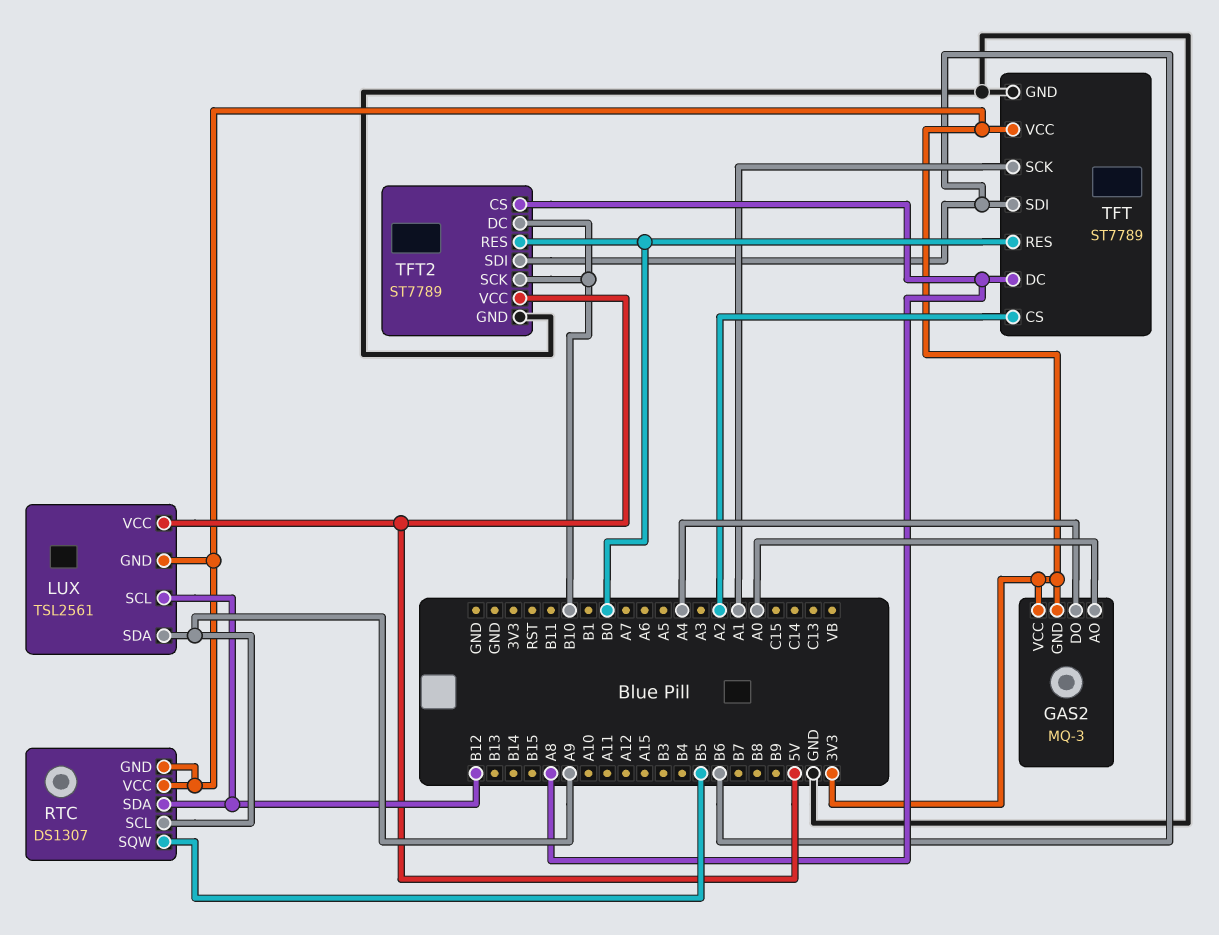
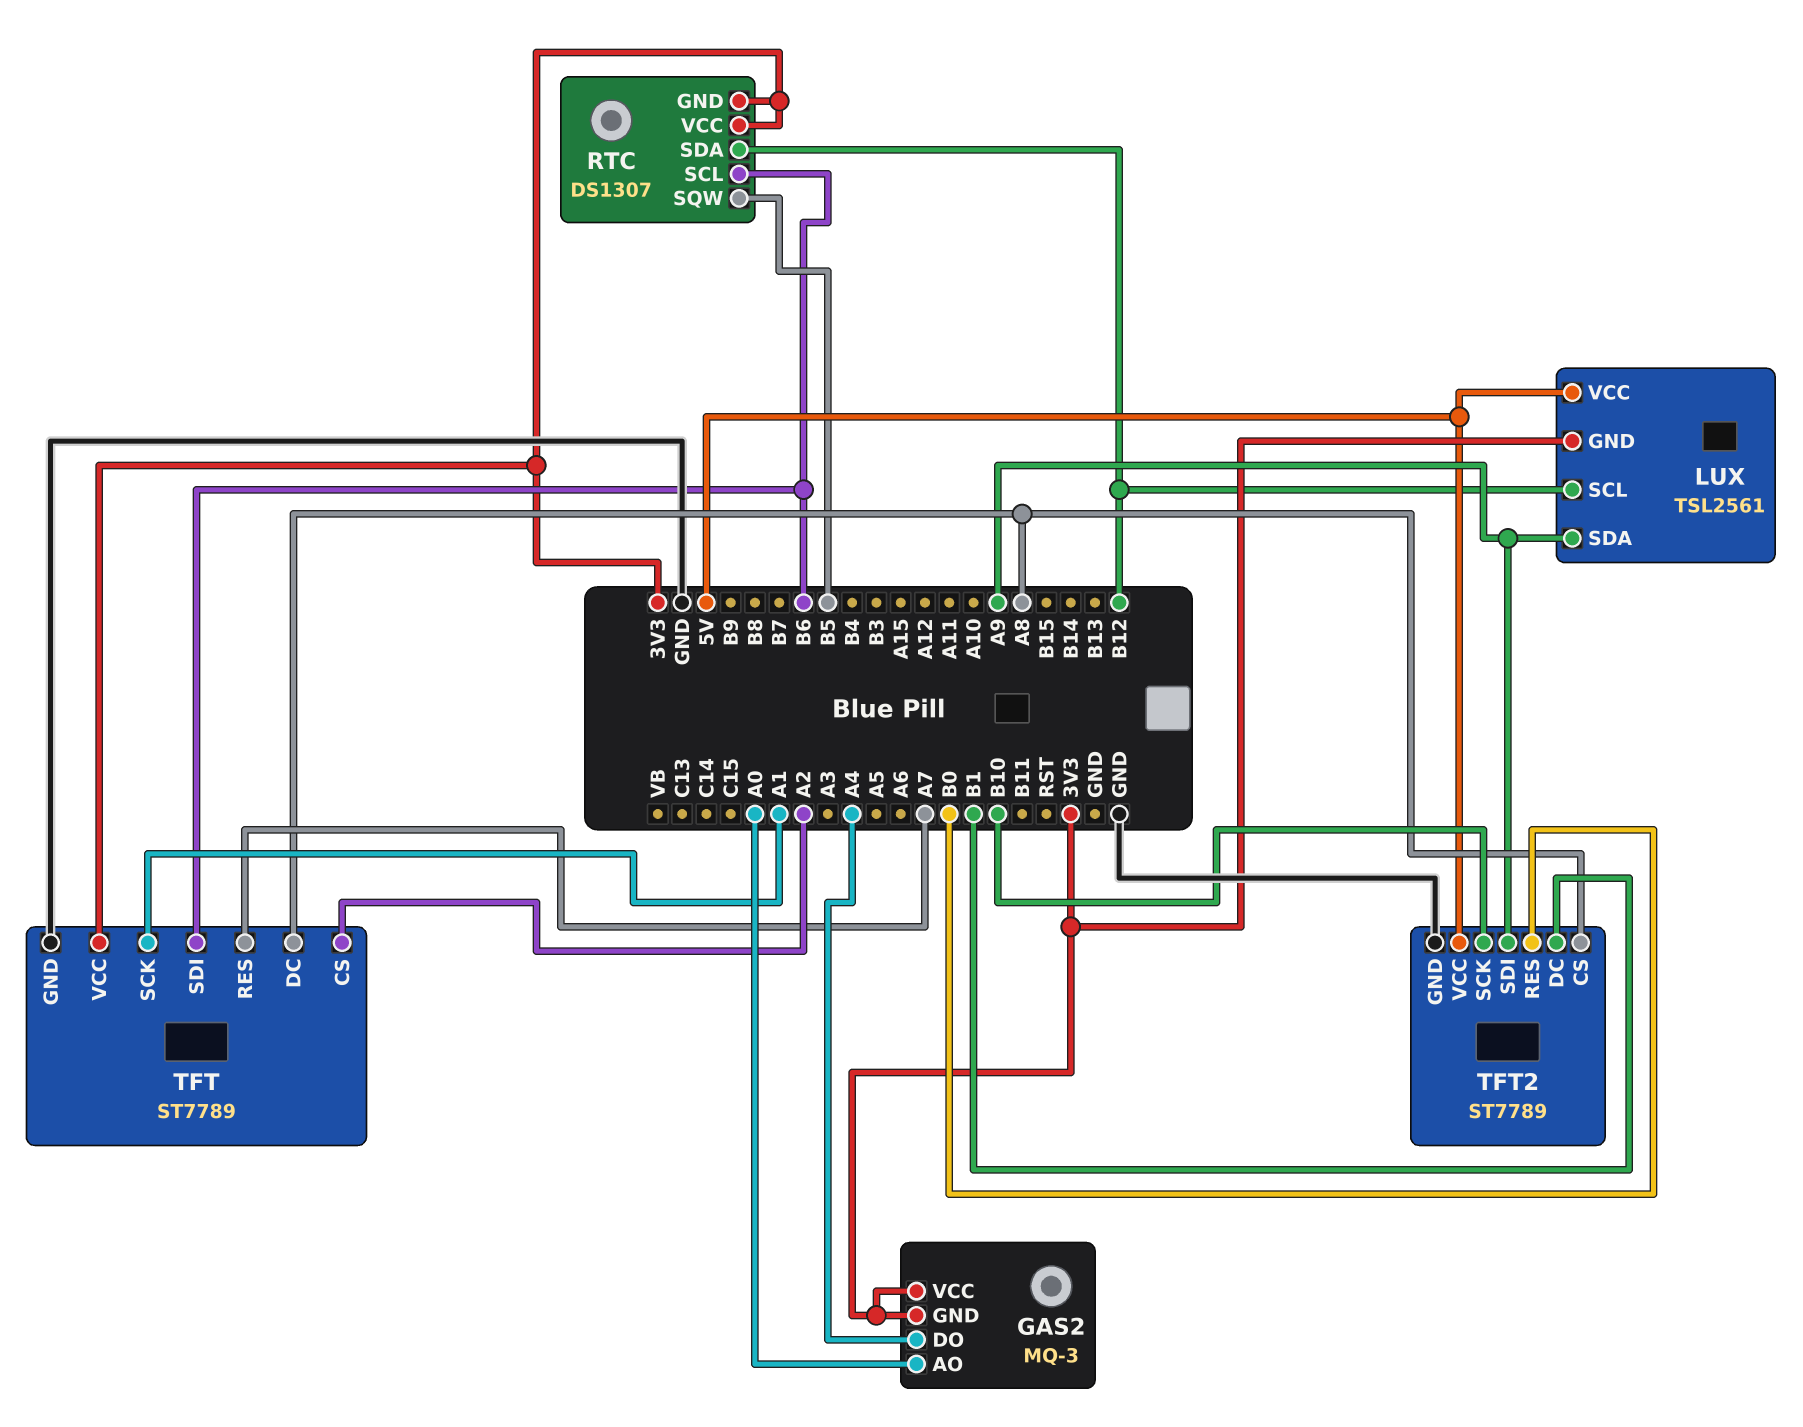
RTC pin SCL: A9 -> B6
TFT pin RES: B0 -> A7
TFT2 pin DC: B10 -> B1
TFT2 pin SDI: B6 -> A9

